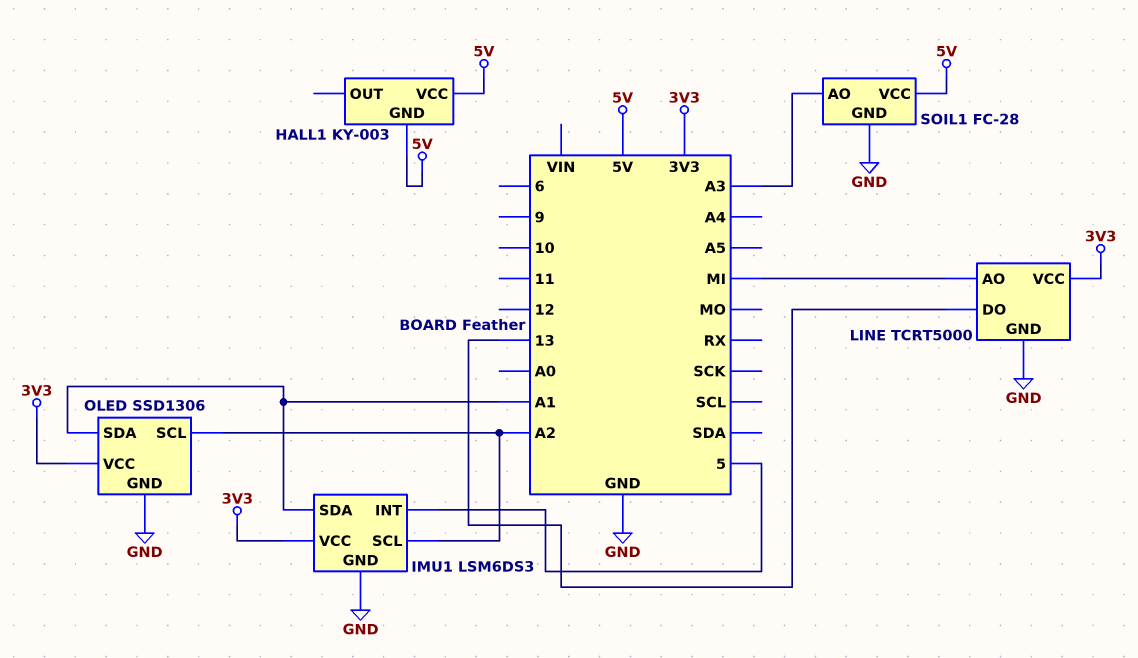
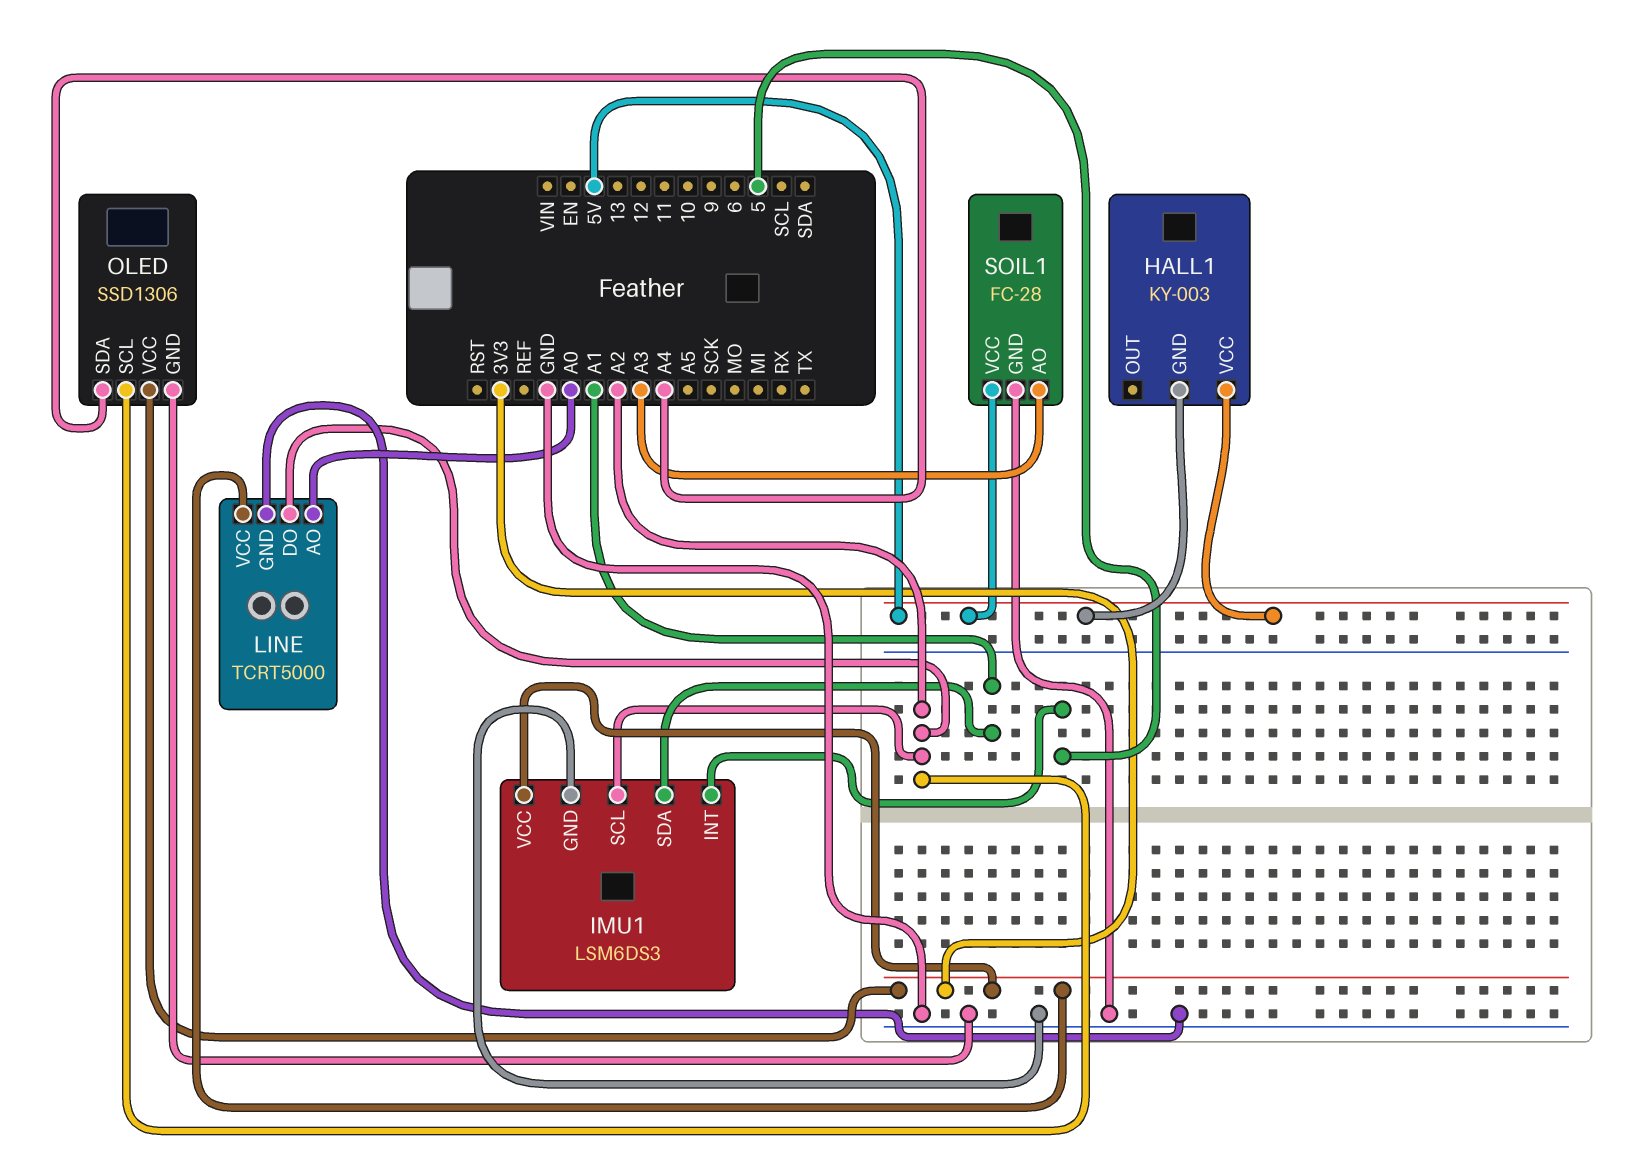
LINE pin AO: MI -> A0
LINE pin DO: 13 -> A2
OLED pin SDA: A1 -> A4

